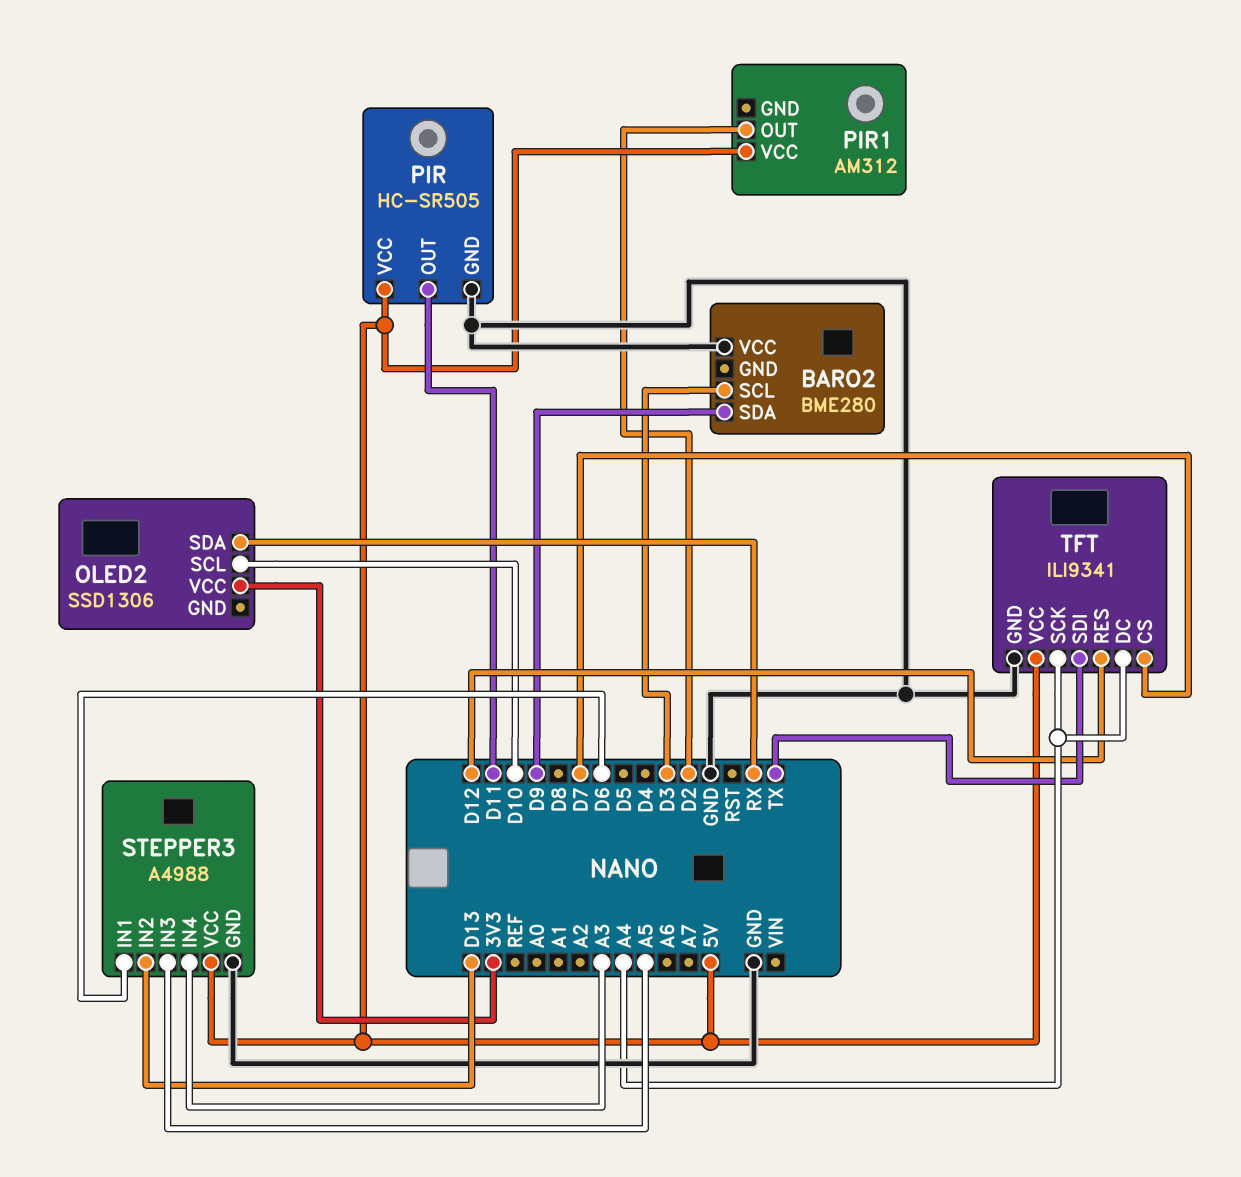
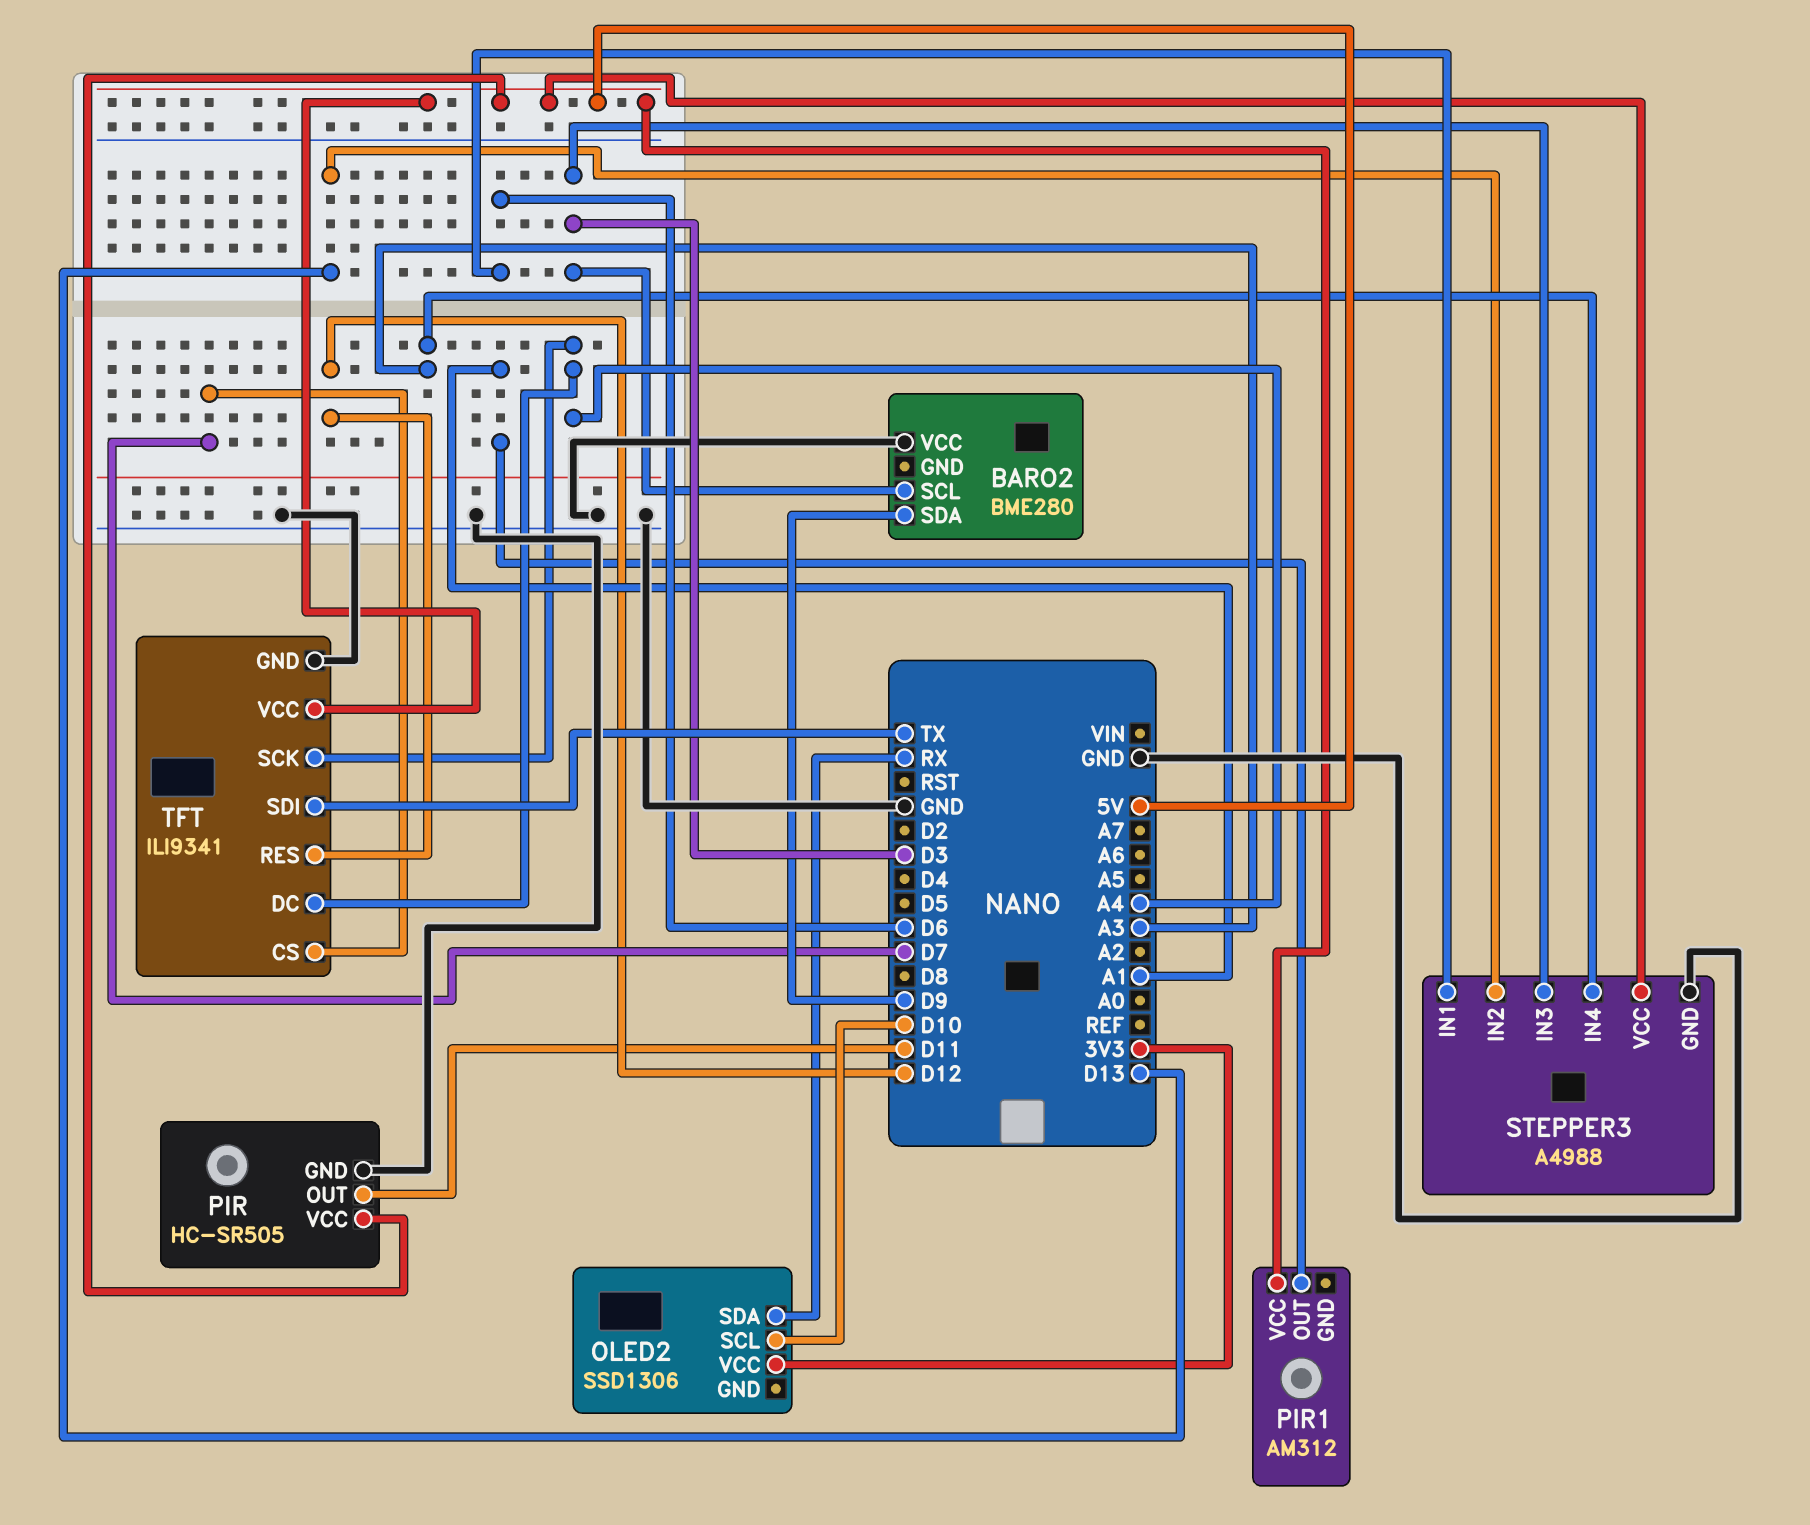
PIR1 pin OUT: D2 -> A1
STEPPER3 pin IN3: A5 -> D3

